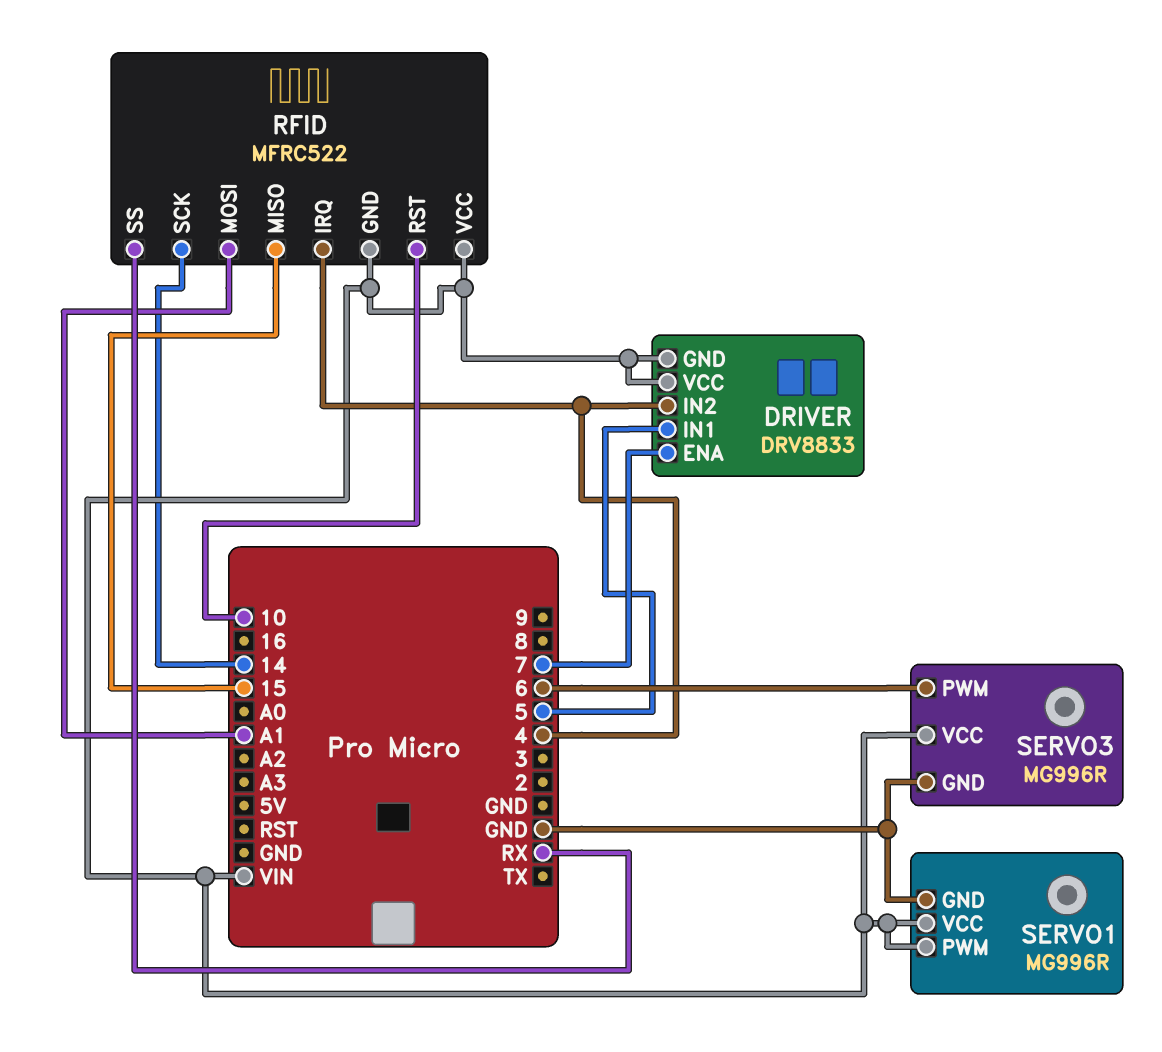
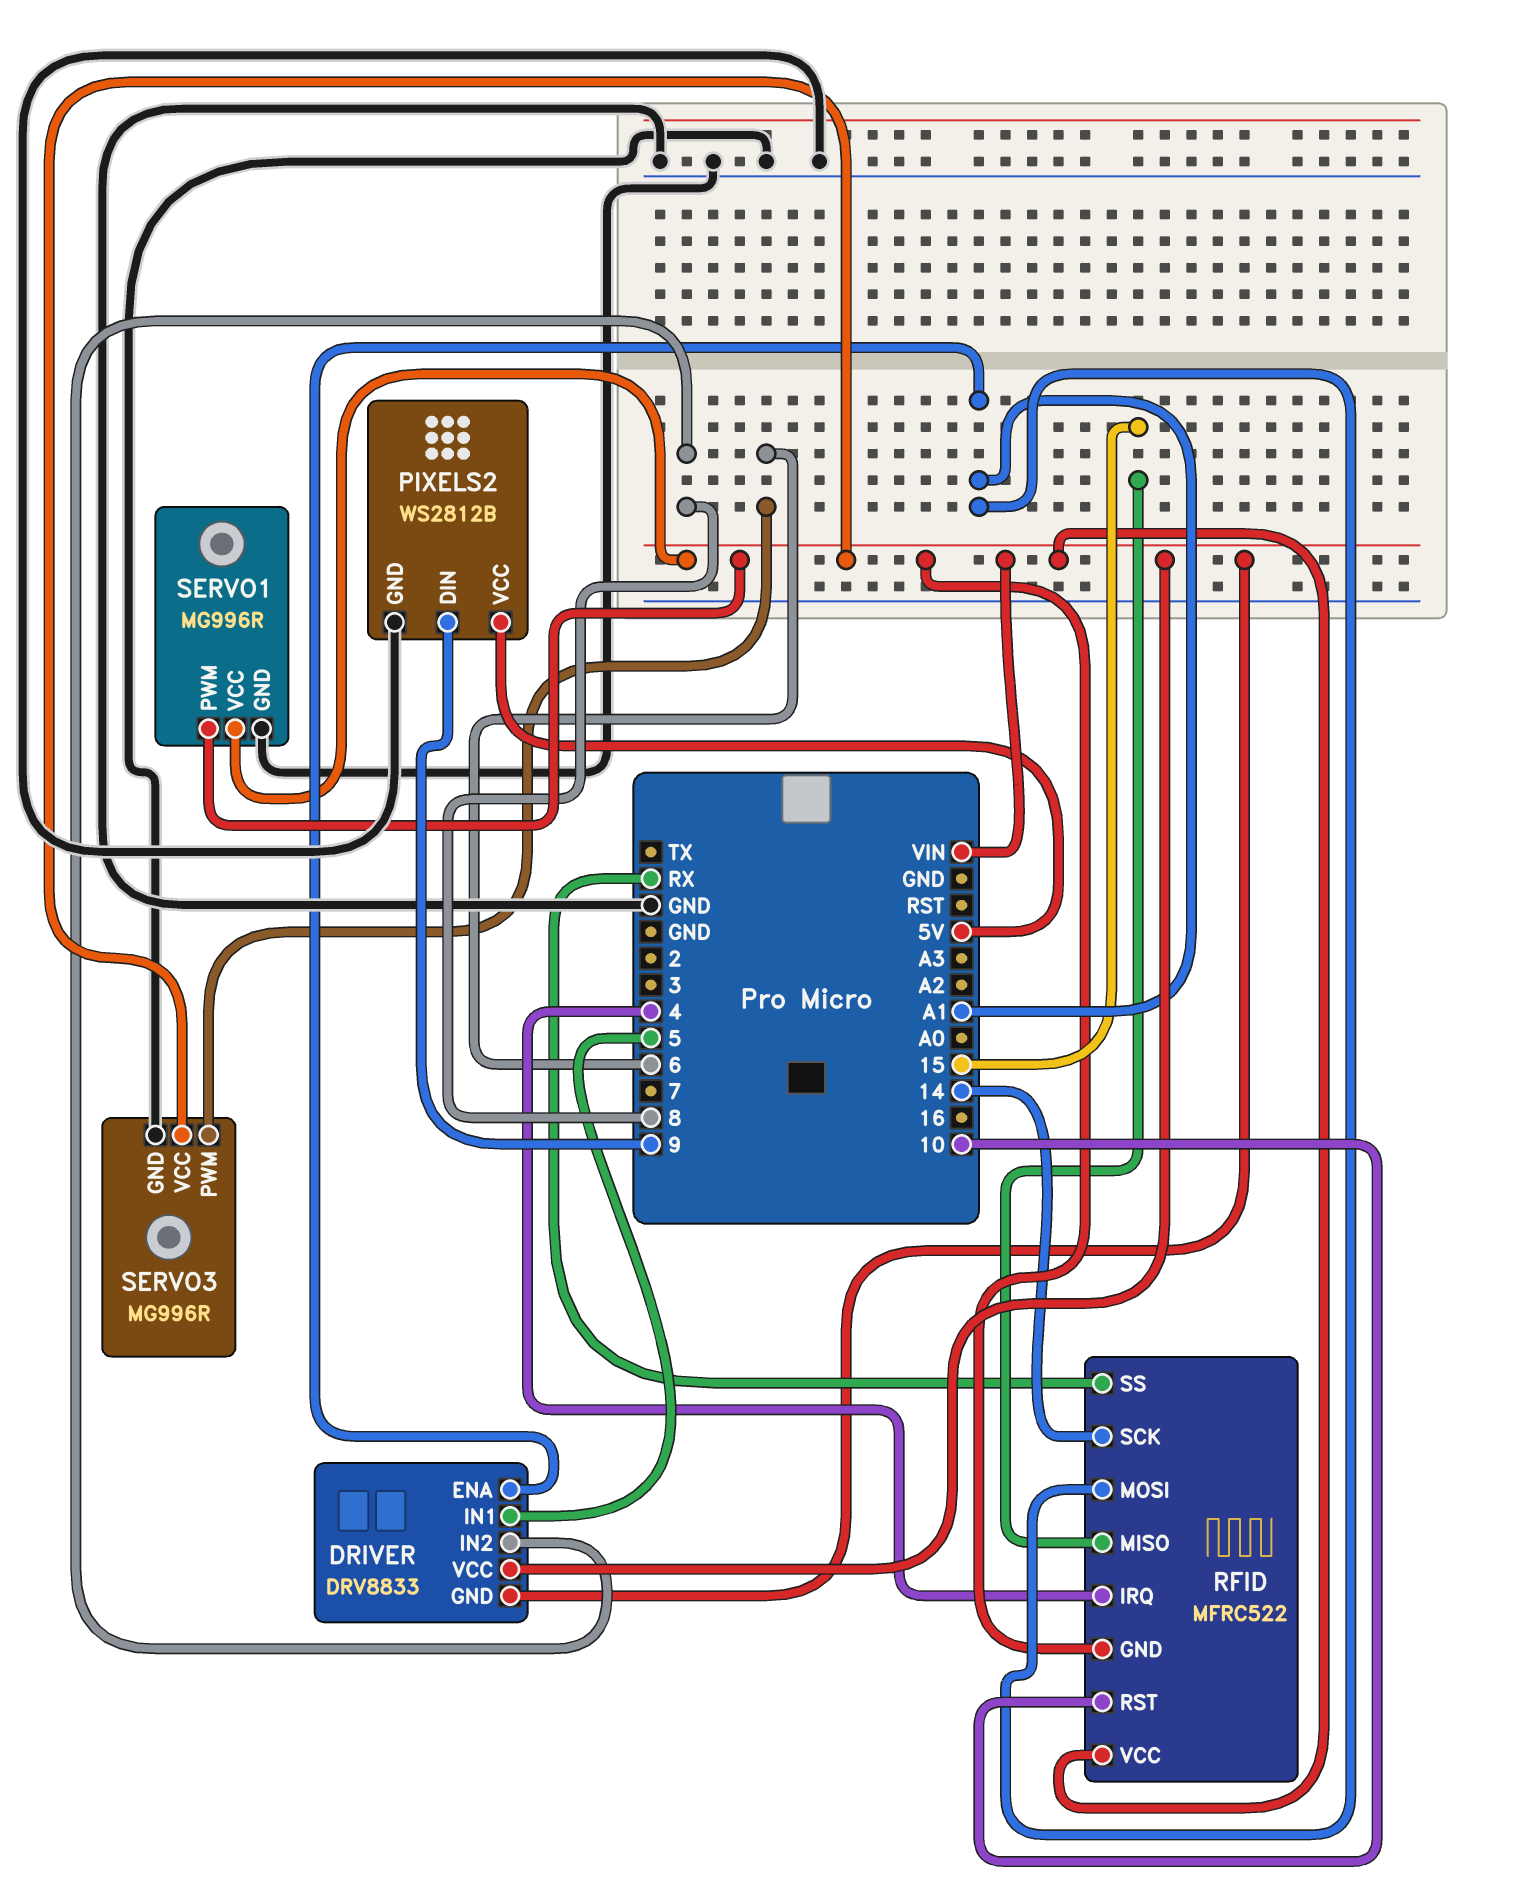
DRIVER pin ENA: 7 -> A1
DRIVER pin IN2: 4 -> 8
PIXELS2: none -> WS2812B
PIXELS2 pin DIN: none -> 9
PIXELS2 pin GND: none -> GND
PIXELS2 pin VCC: none -> 5V

